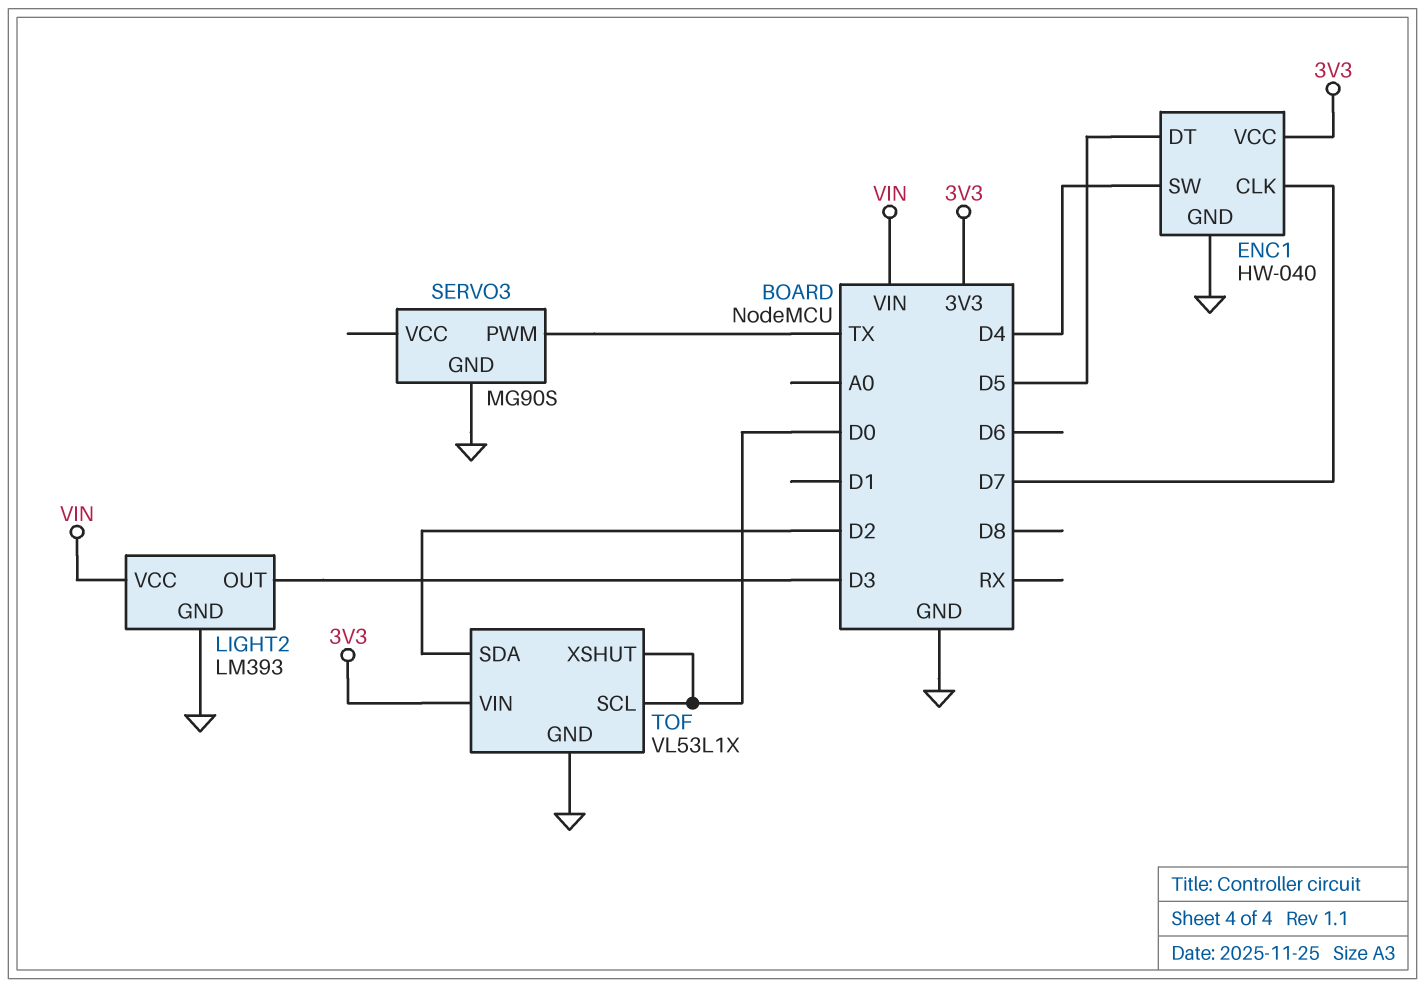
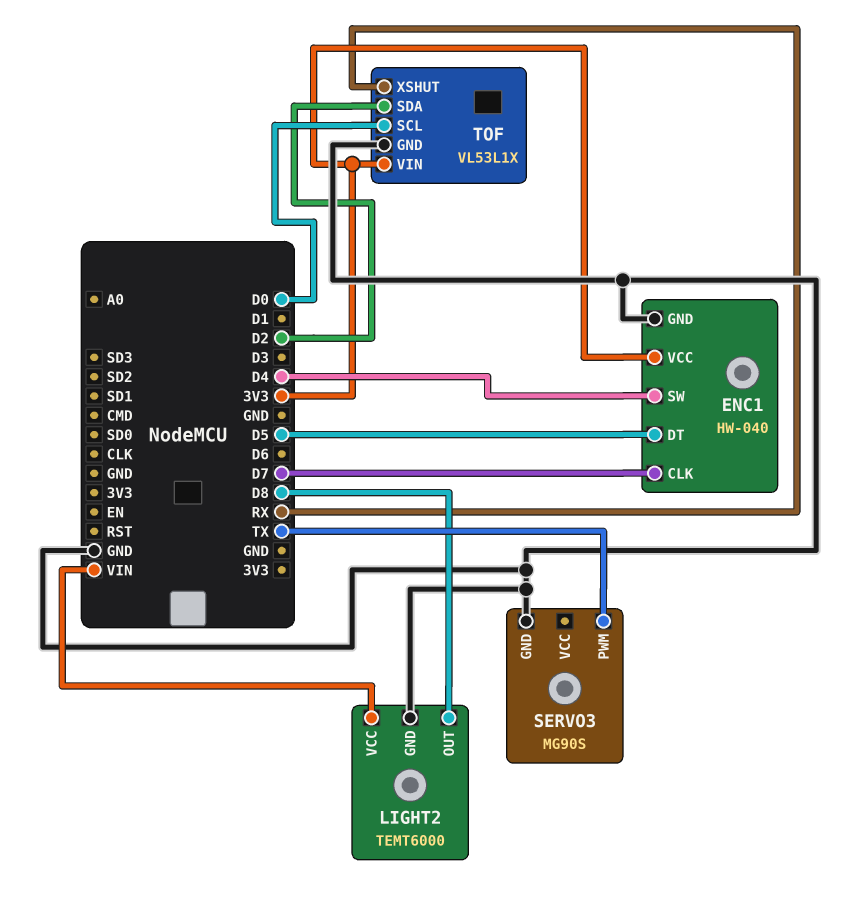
LIGHT2: LM393 -> TEMT6000
LIGHT2 pin OUT: D3 -> D8
TOF pin XSHUT: D0 -> RX

